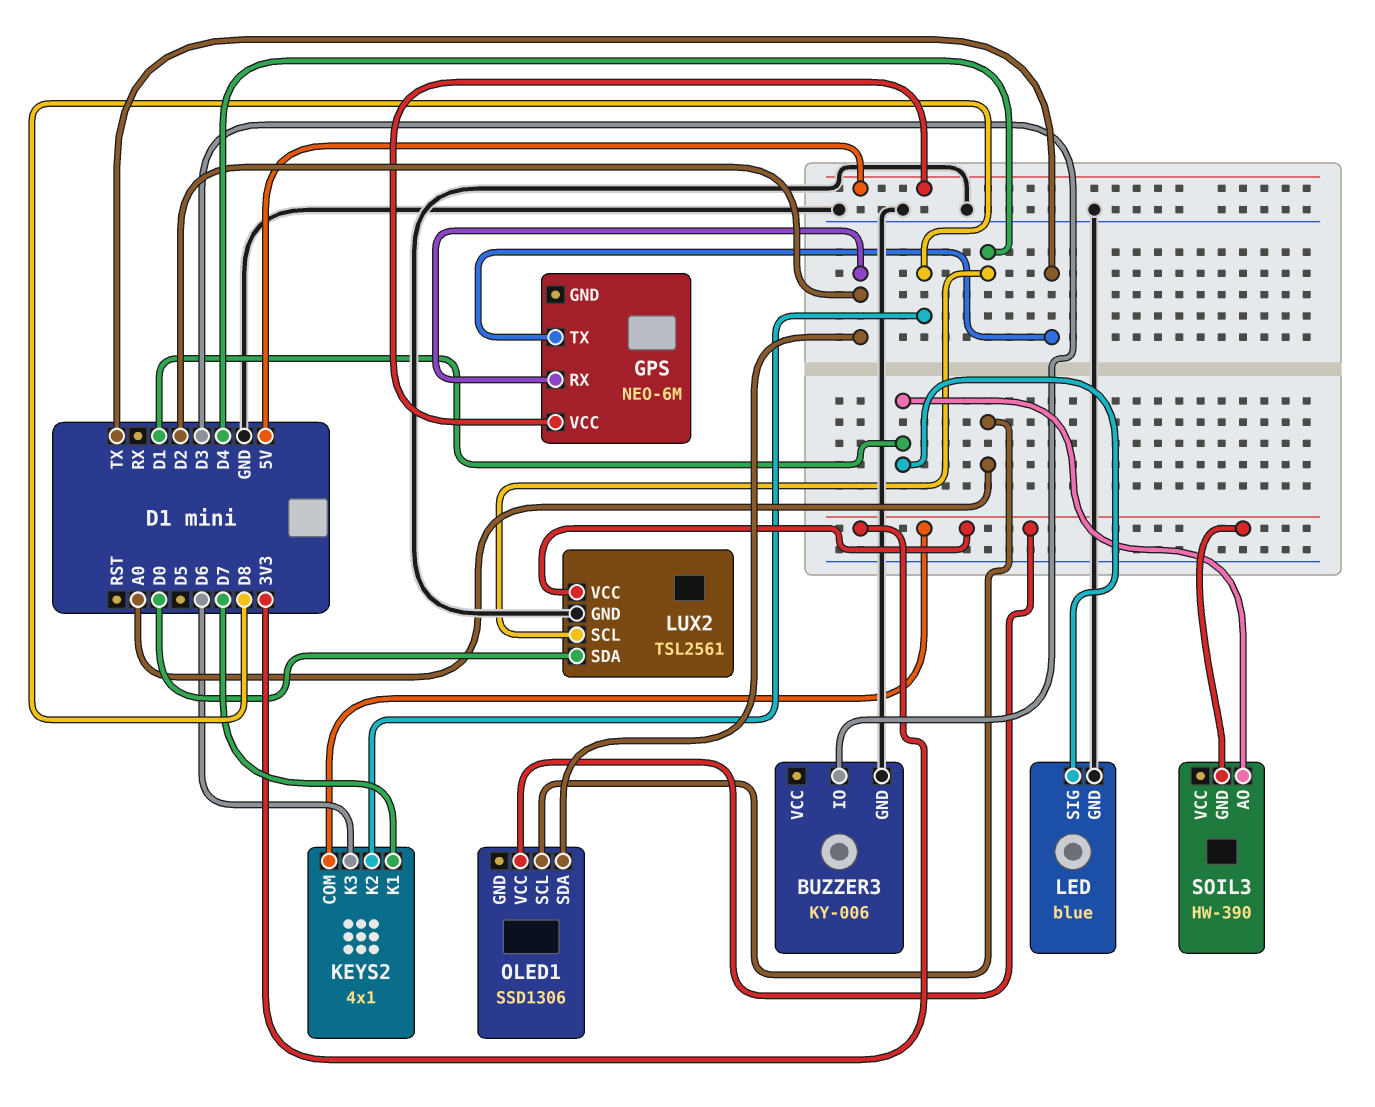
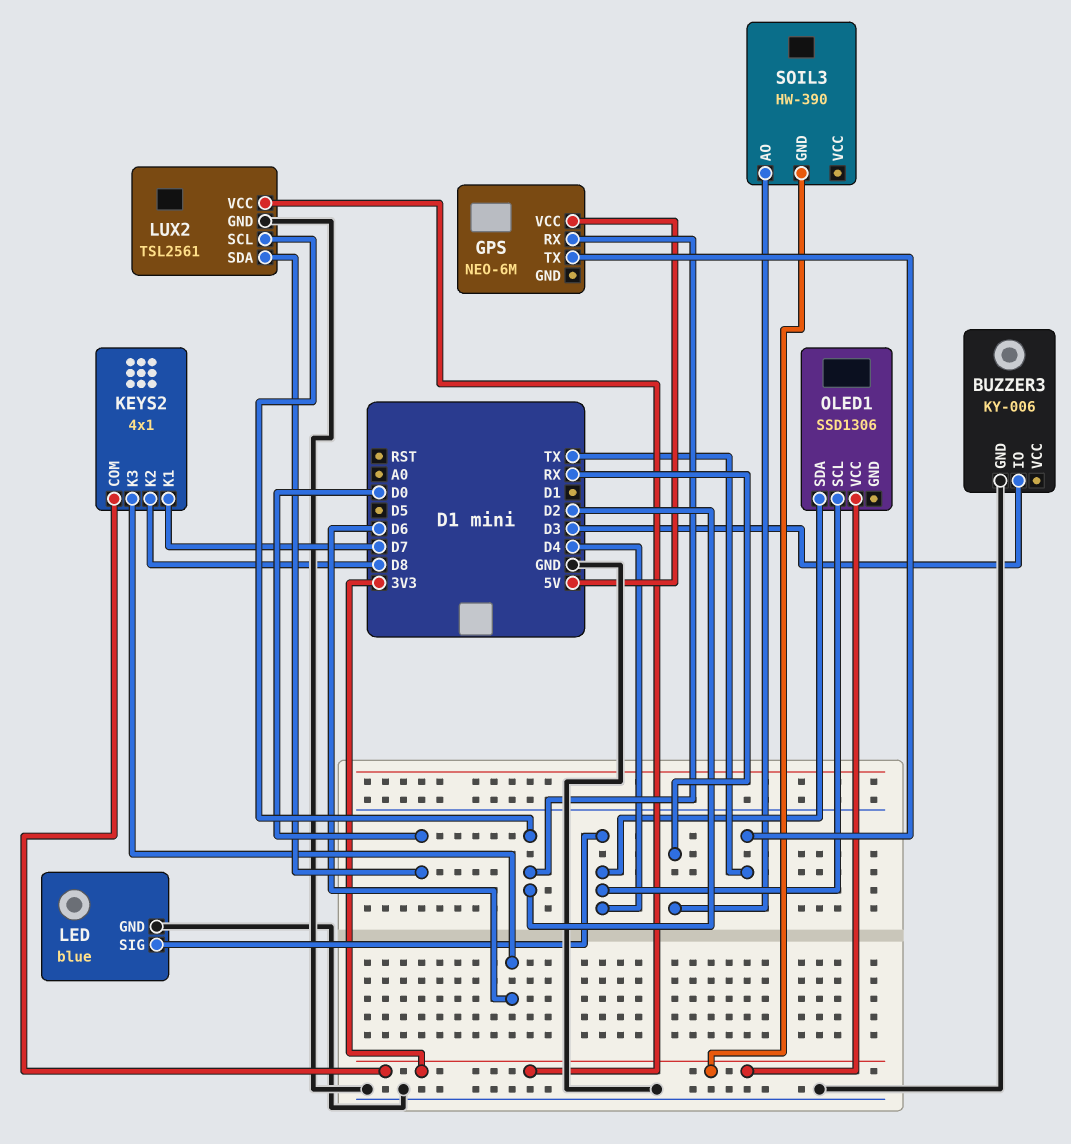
LED pin SIG: D1 -> D4
LUX2 pin SCL: D4 -> D2
OLED1 pin SCL: A0 -> D4
OLED1 pin SDA: D2 -> D4
SOIL3 pin AO: D1 -> RX

